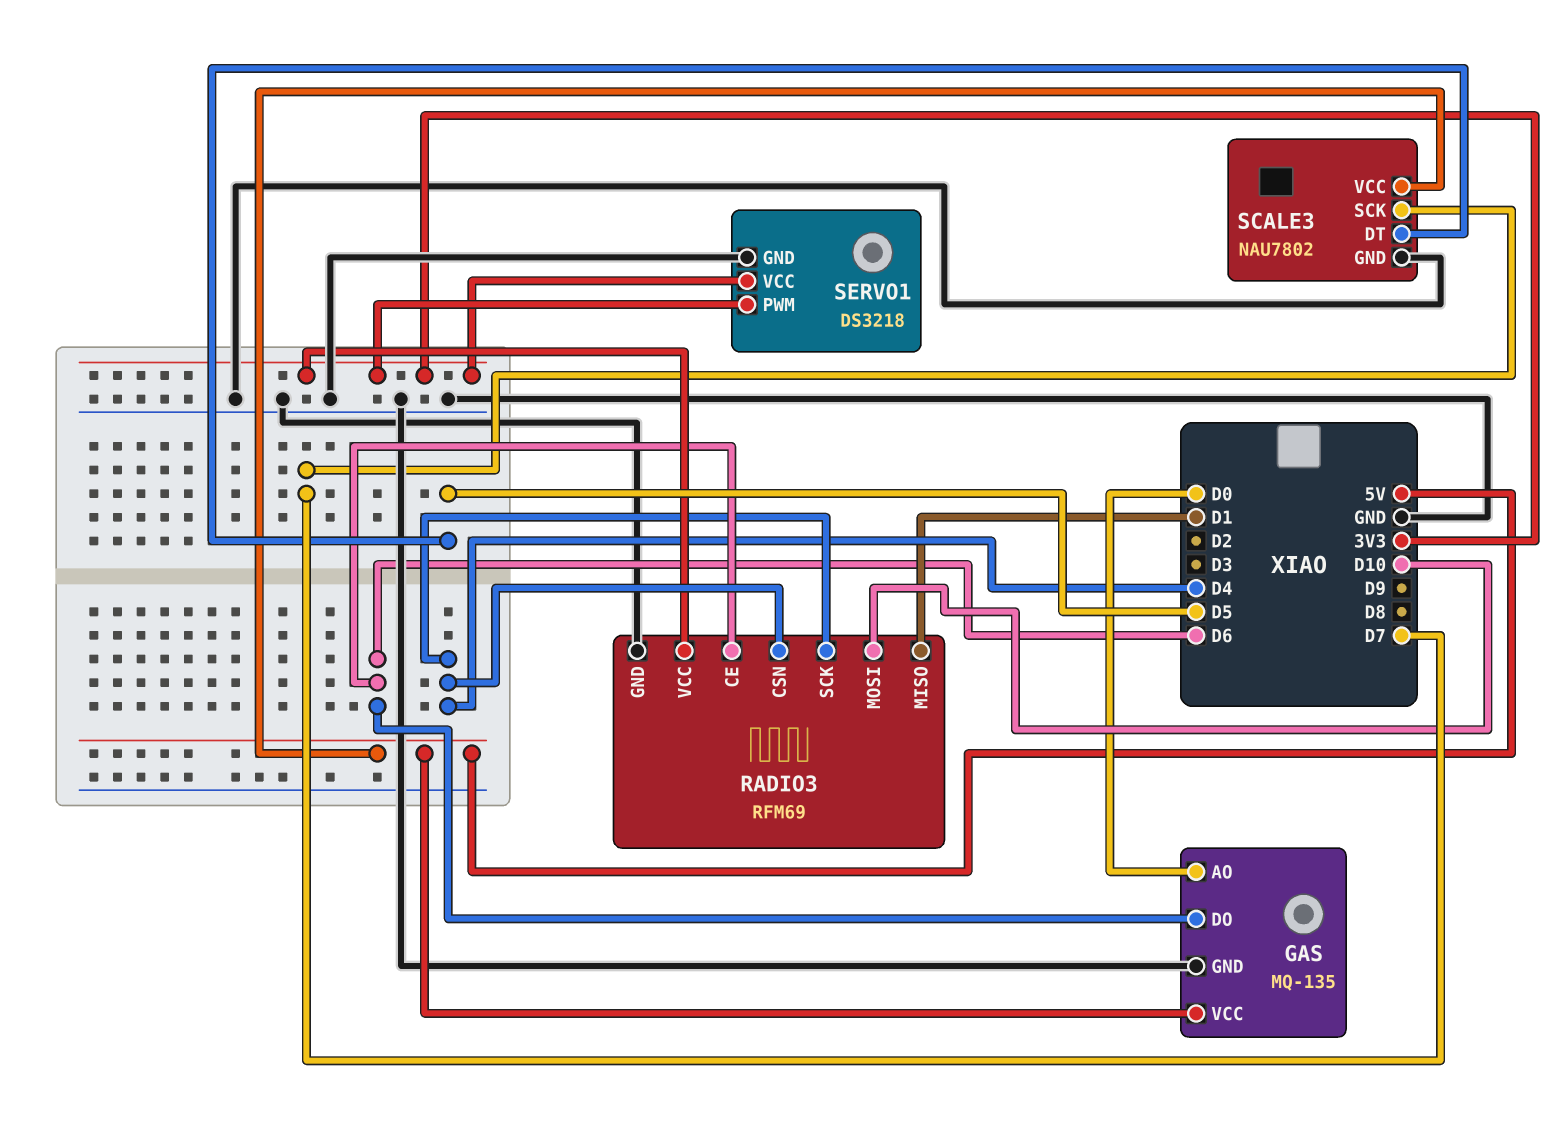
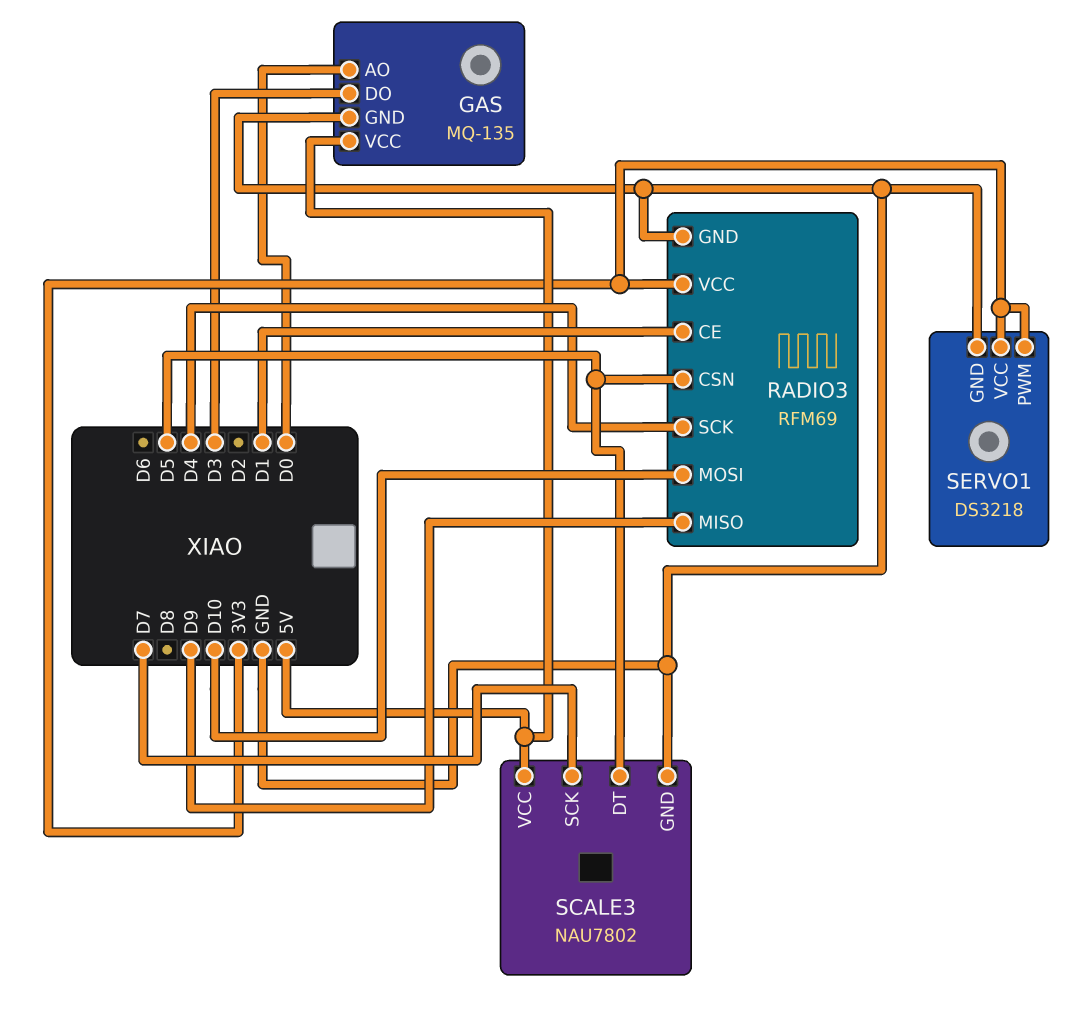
GAS pin DO: D6 -> D3
RADIO3 pin CE: D6 -> D1
RADIO3 pin CSN: D4 -> D5
RADIO3 pin MISO: D1 -> D9

